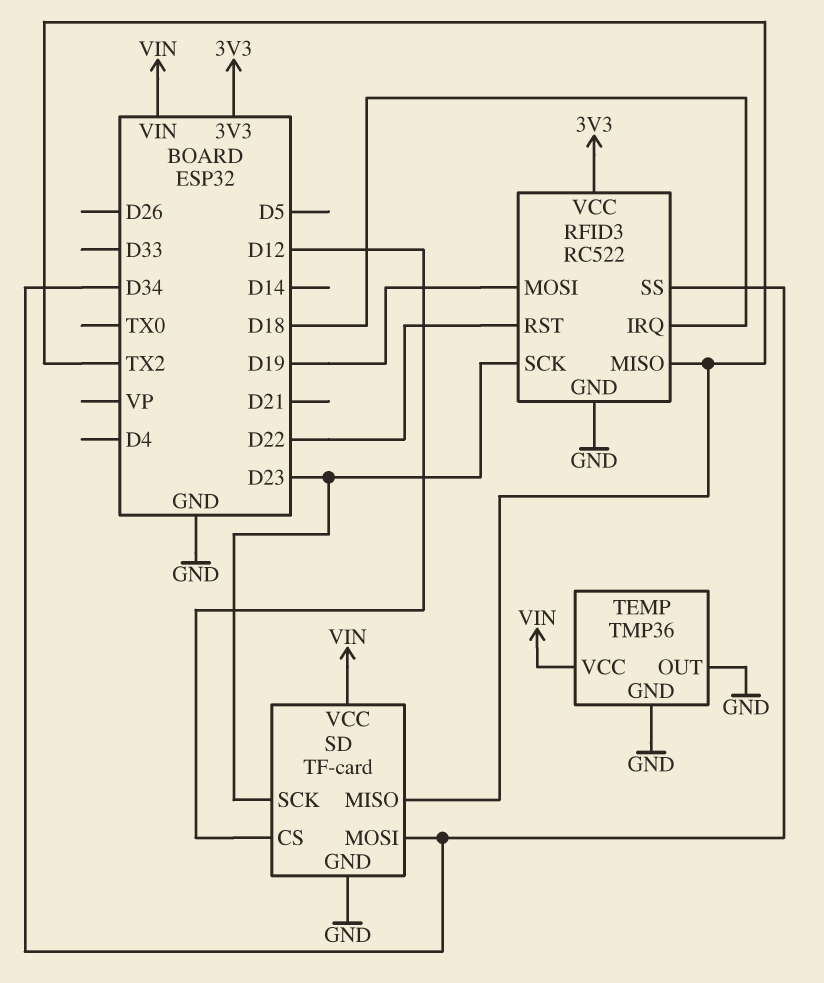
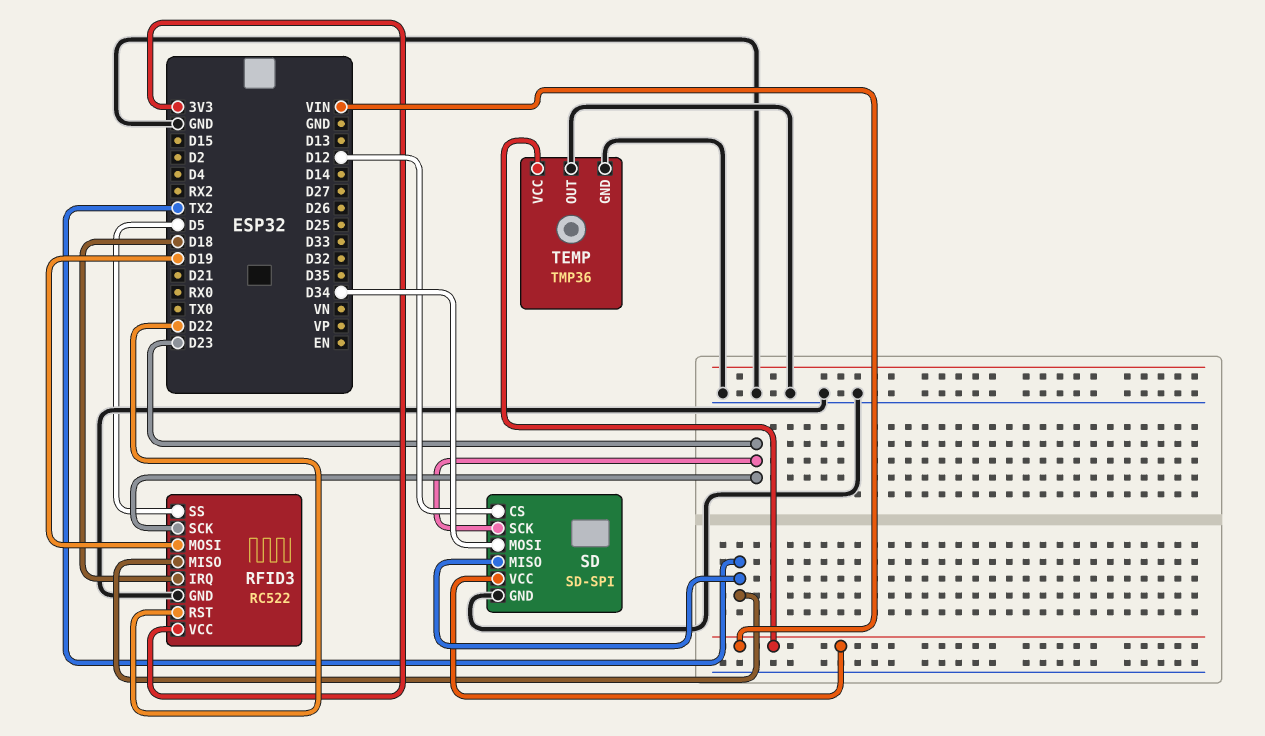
RFID3 pin SS: D34 -> D5
SD: TF-card -> SD-SPI

